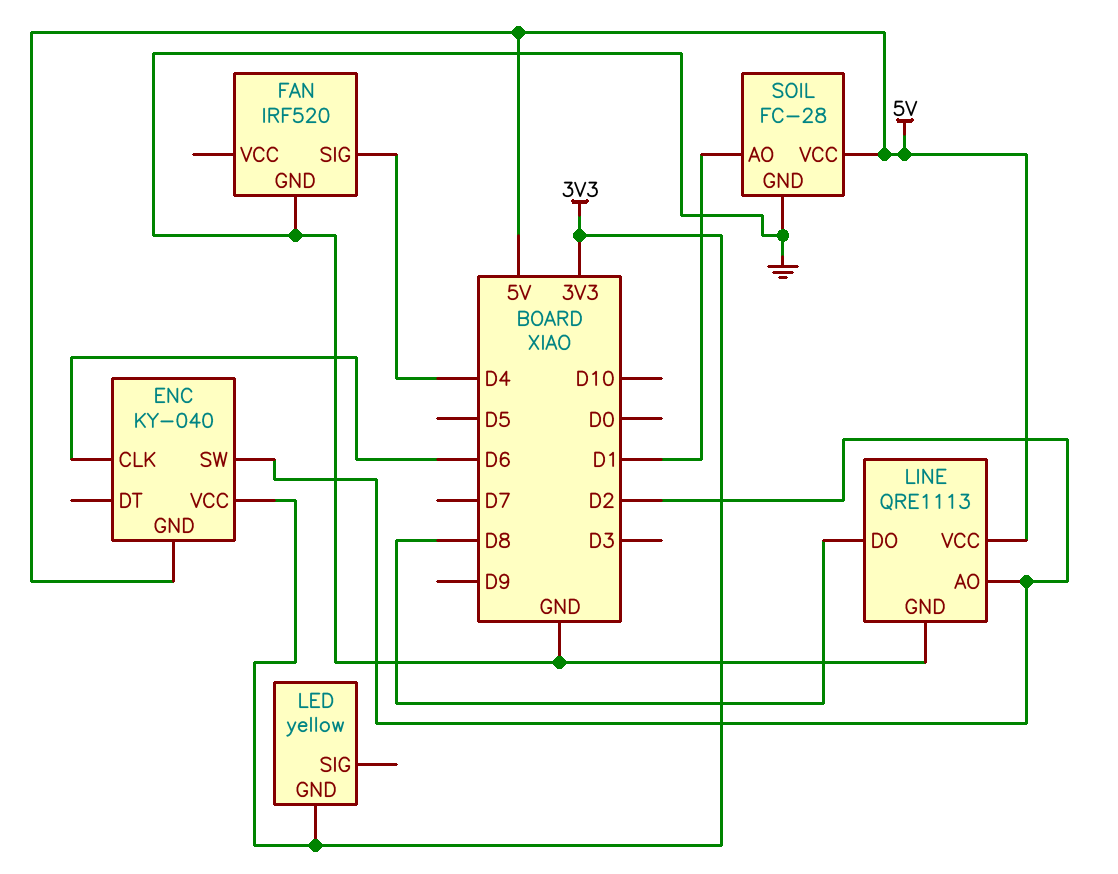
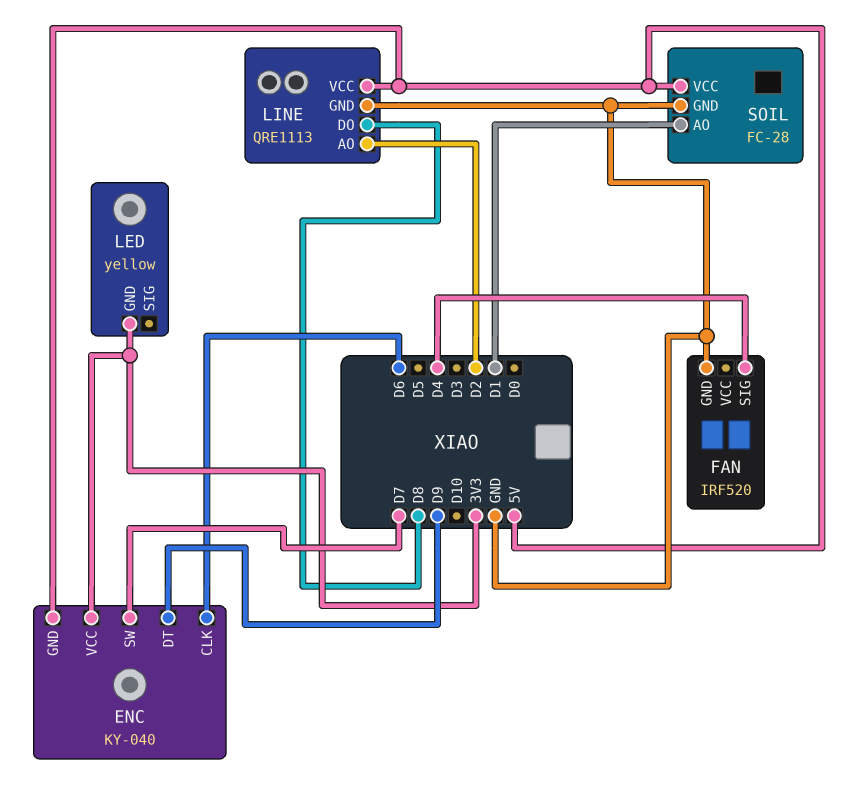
ENC pin DT: none -> D9
ENC pin SW: D2 -> D7

